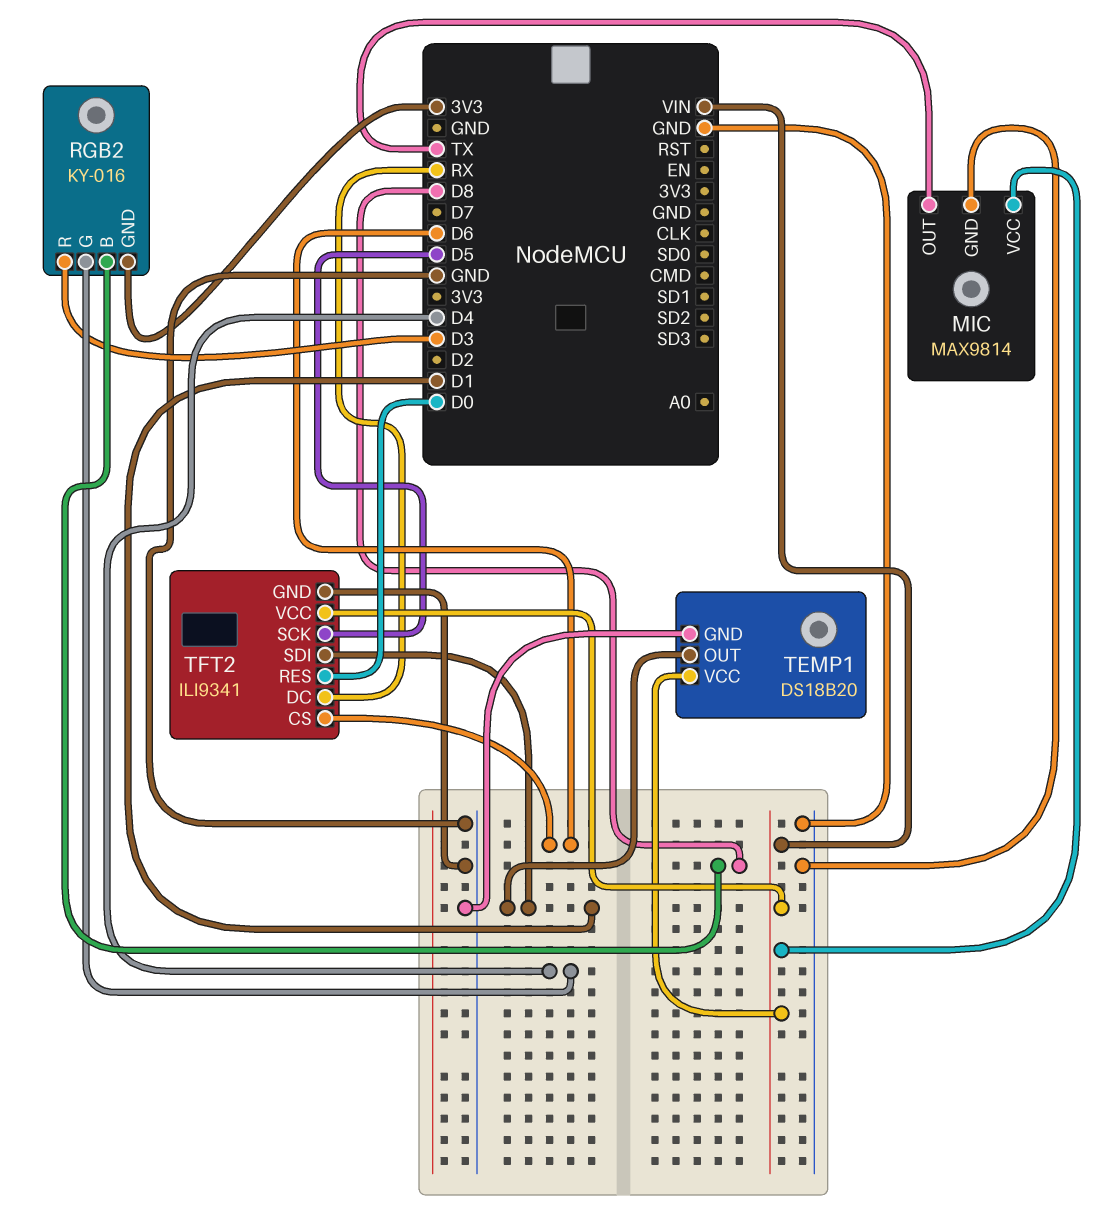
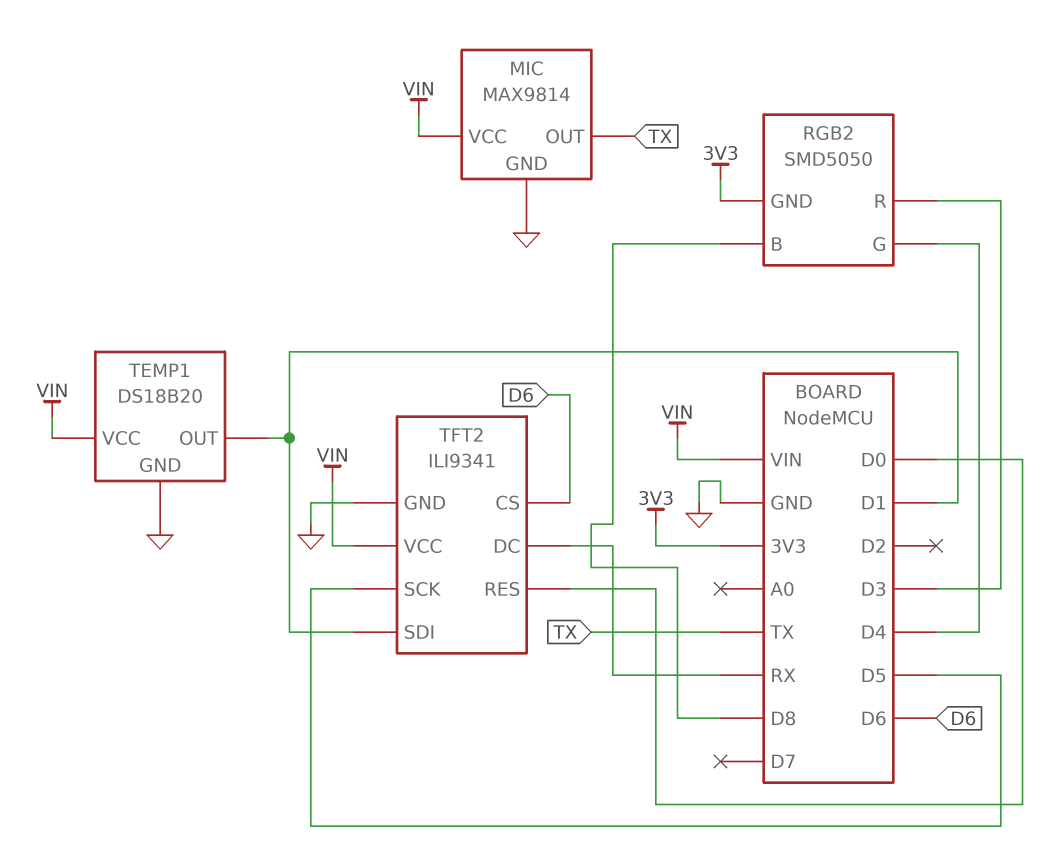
RGB2: KY-016 -> SMD5050

